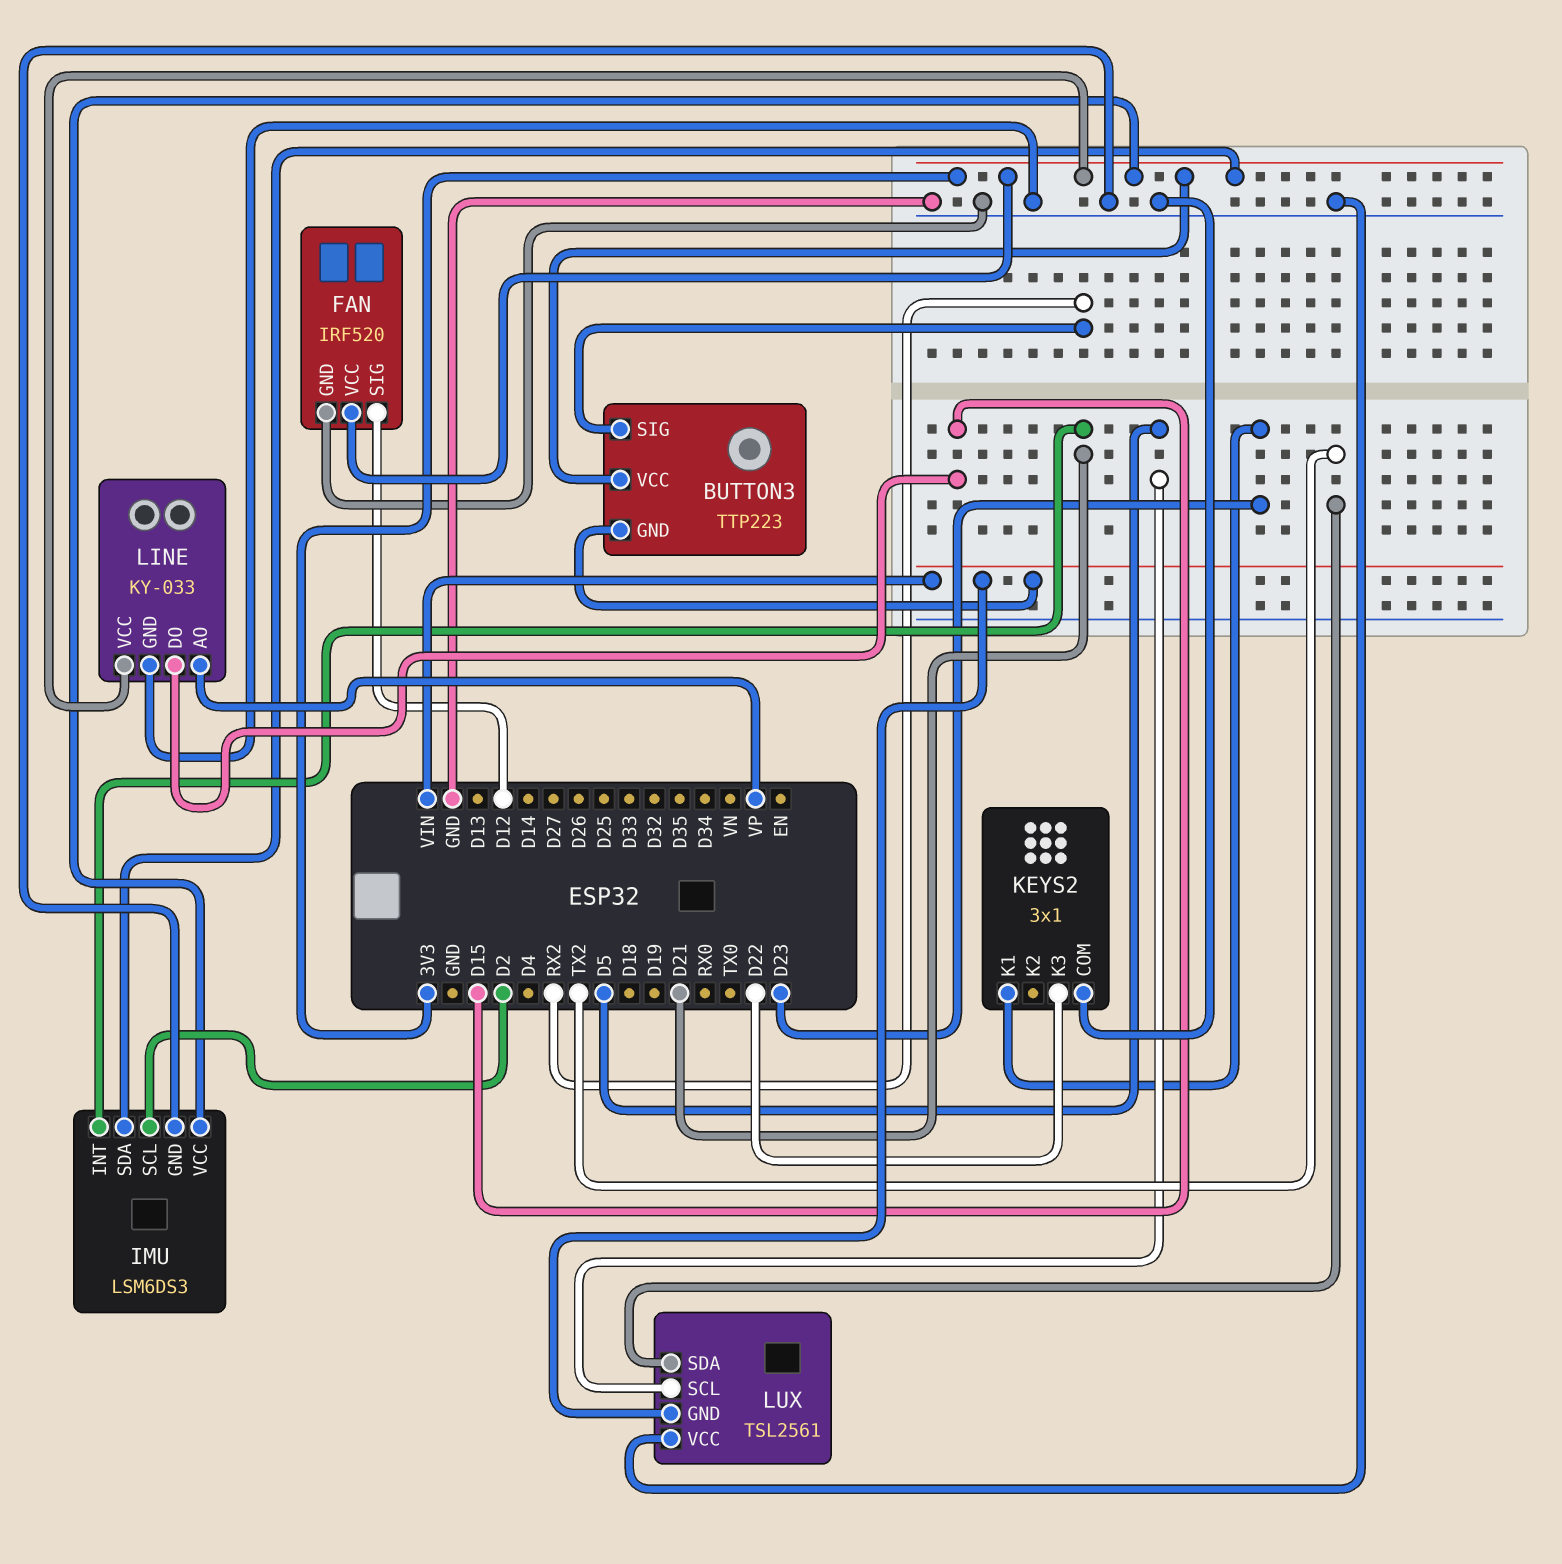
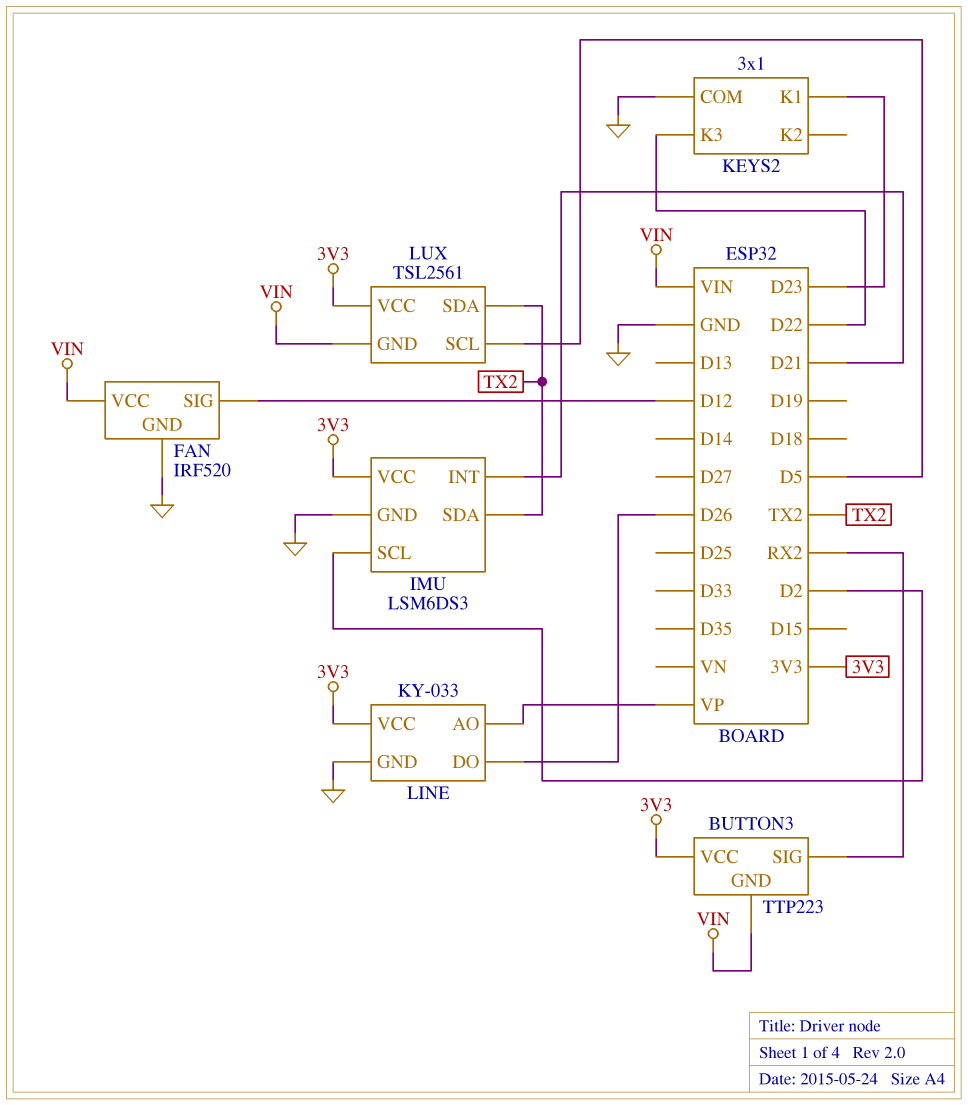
FAN pin VCC: 3V3 -> VIN
IMU pin SDA: 3V3 -> TX2
LINE pin DO: D15 -> D26
LUX pin VCC: GND -> 3V3

